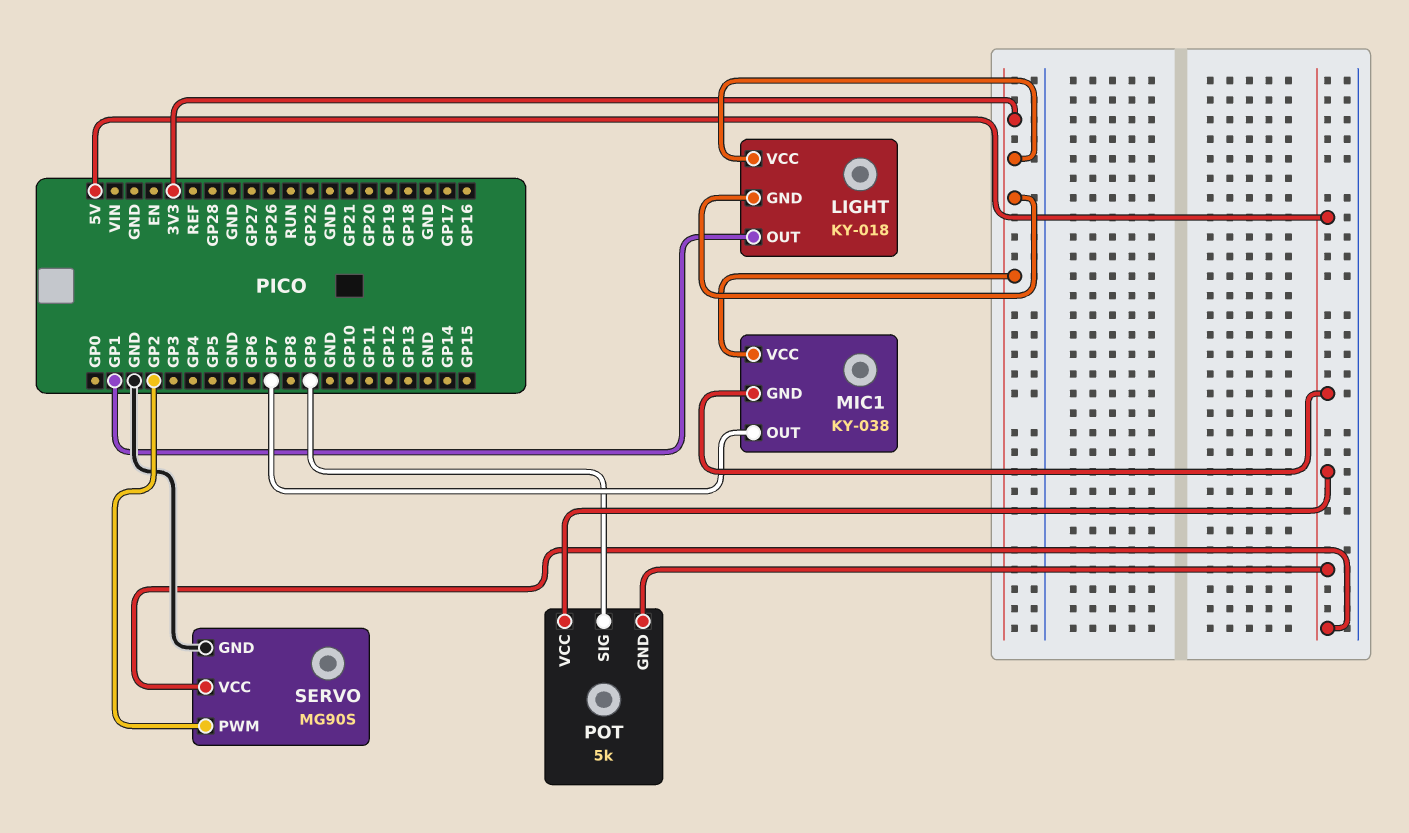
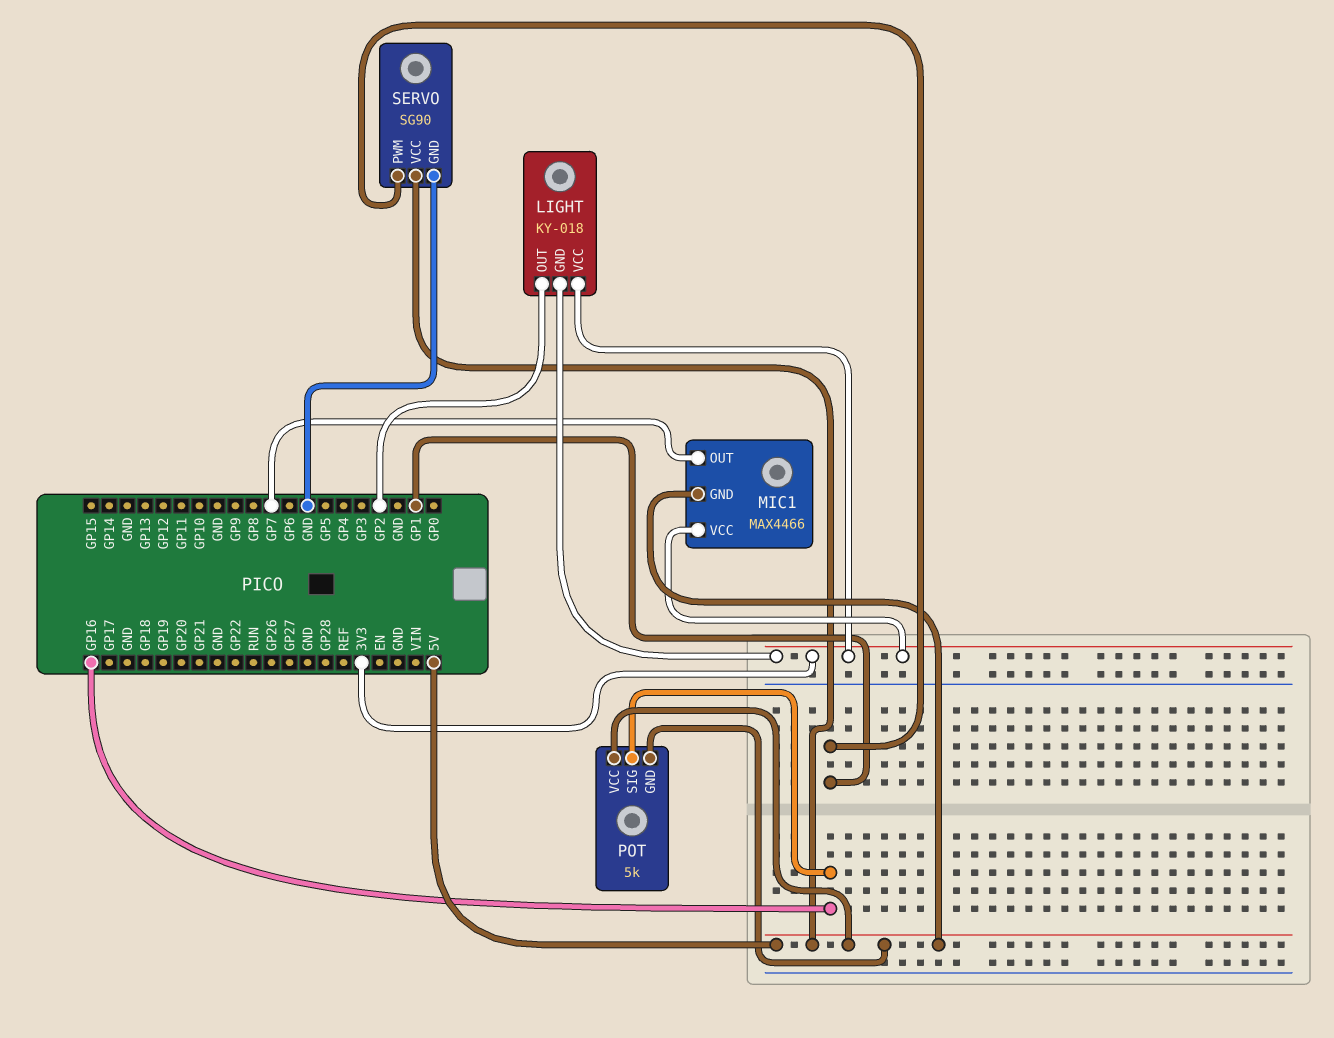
LIGHT pin OUT: GP1 -> GP2
MIC1: KY-038 -> MAX4466
POT pin SIG: GP9 -> GP16
SERVO: MG90S -> SG90
SERVO pin PWM: GP2 -> GP1

